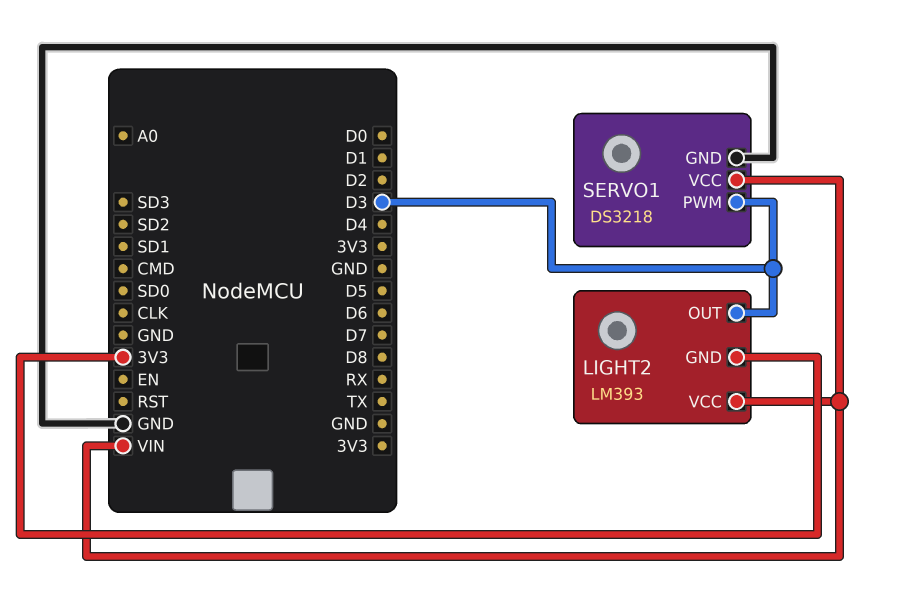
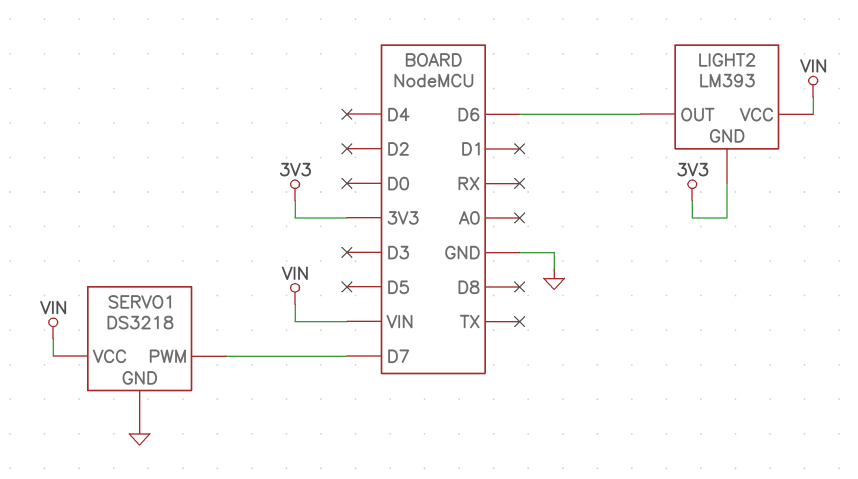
LIGHT2 pin OUT: D3 -> D6
SERVO1 pin PWM: D3 -> D7

